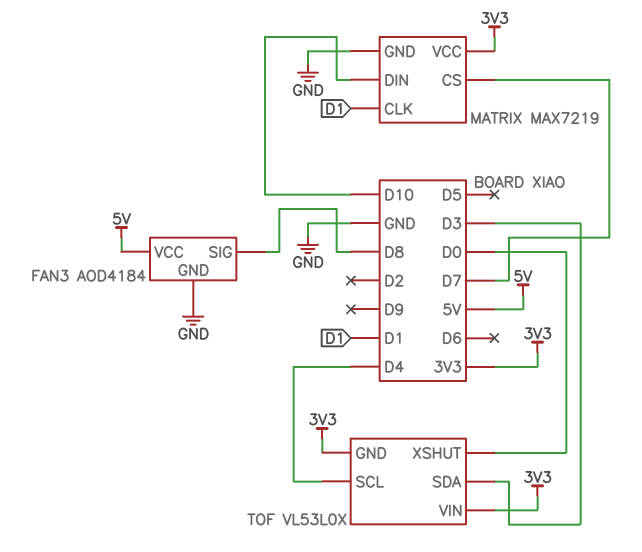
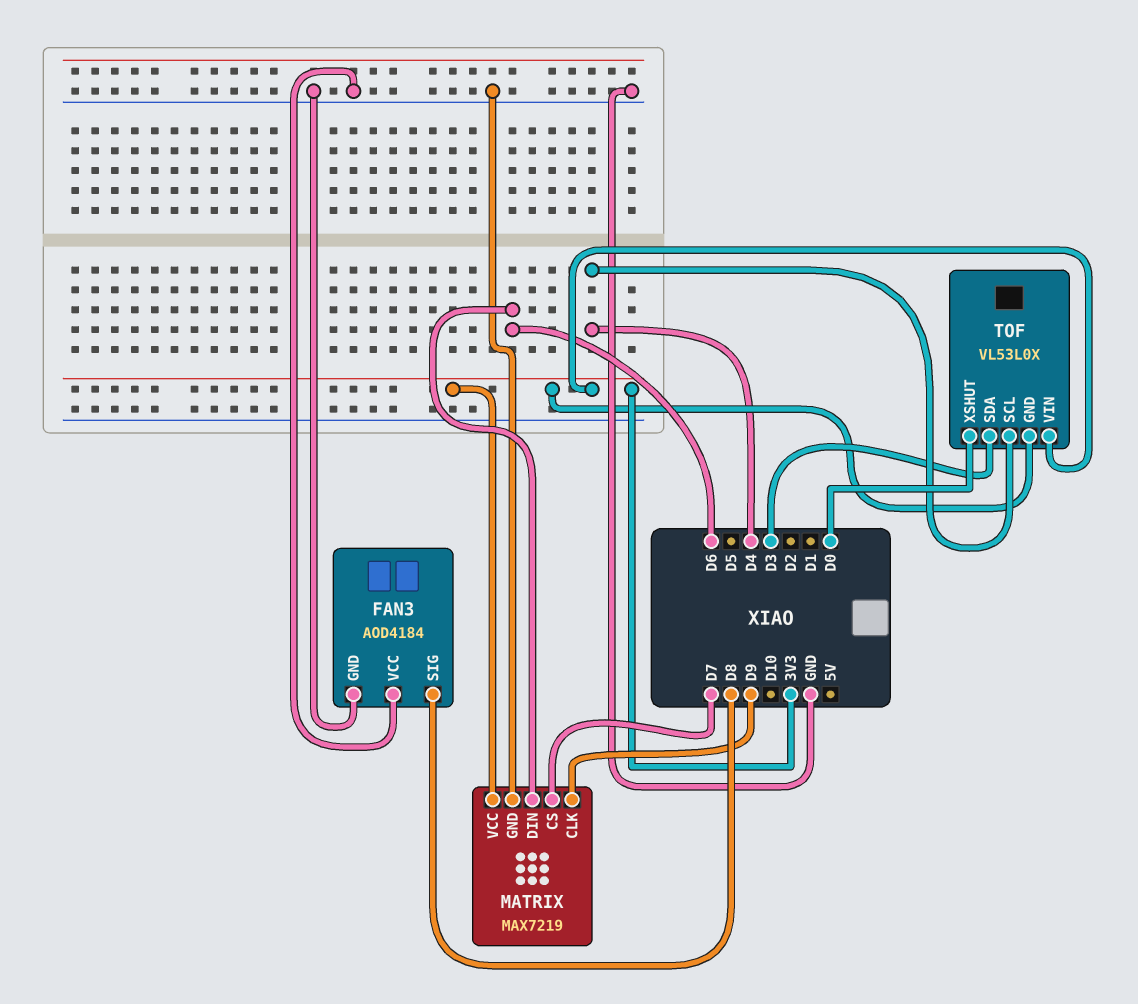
FAN3 pin VCC: 5V -> GND
MATRIX pin CLK: D1 -> D9
MATRIX pin DIN: D10 -> D6

